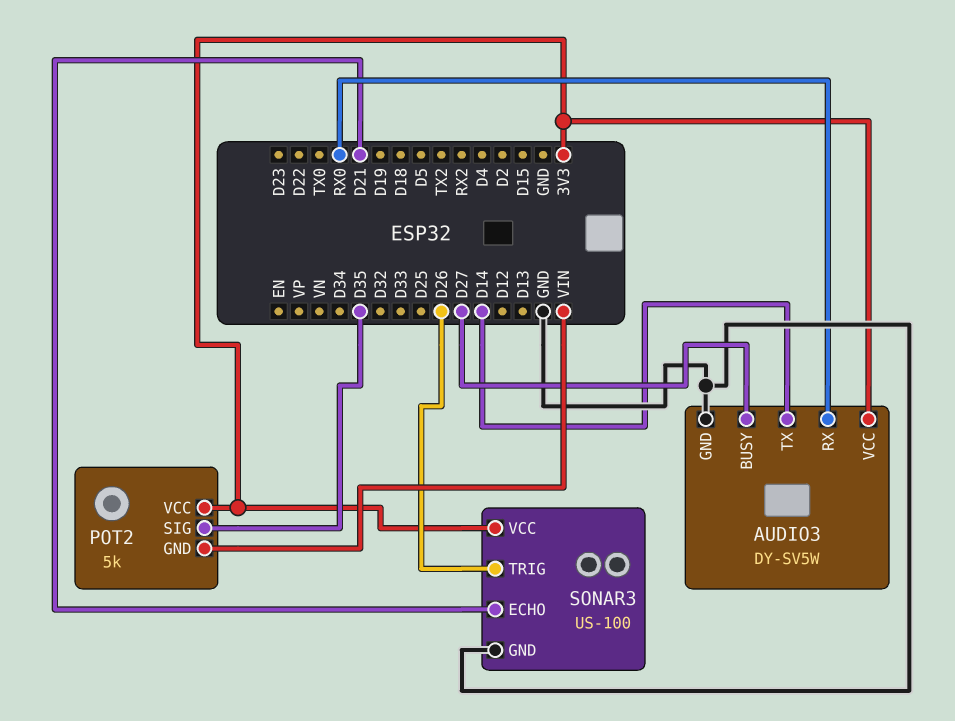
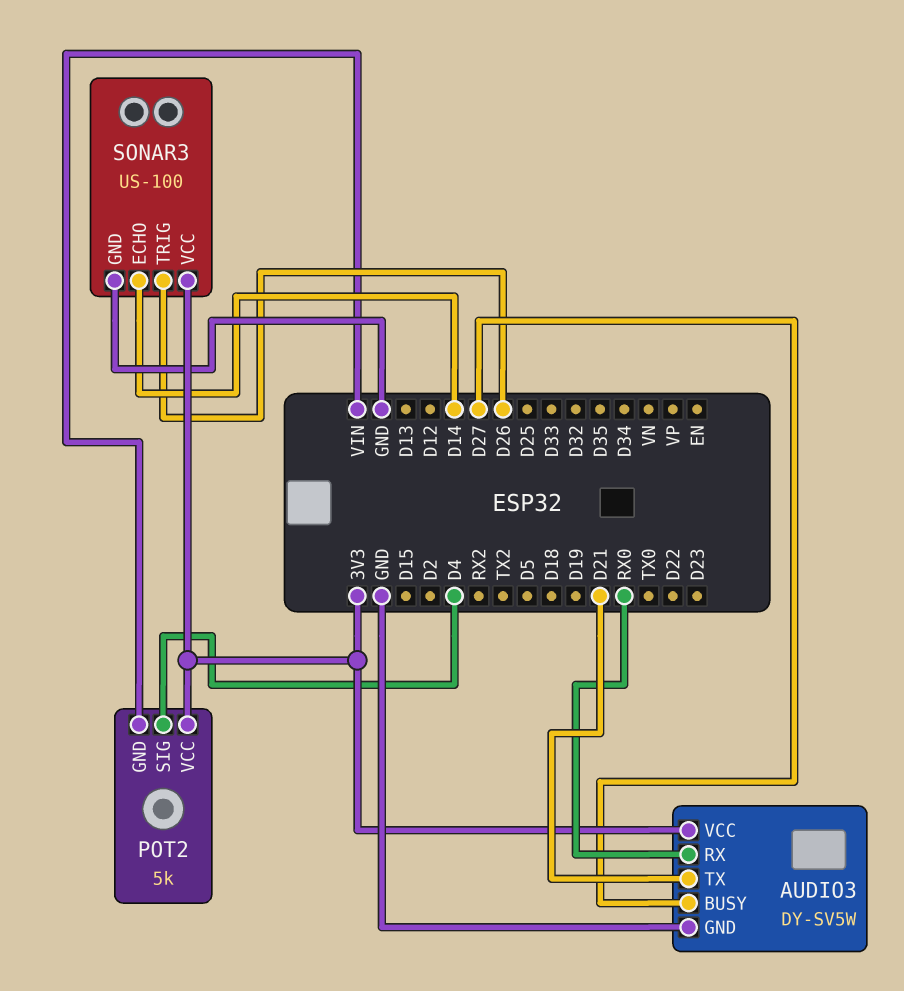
AUDIO3 pin TX: D14 -> D21
POT2 pin SIG: D35 -> D4
SONAR3 pin ECHO: D21 -> D14

